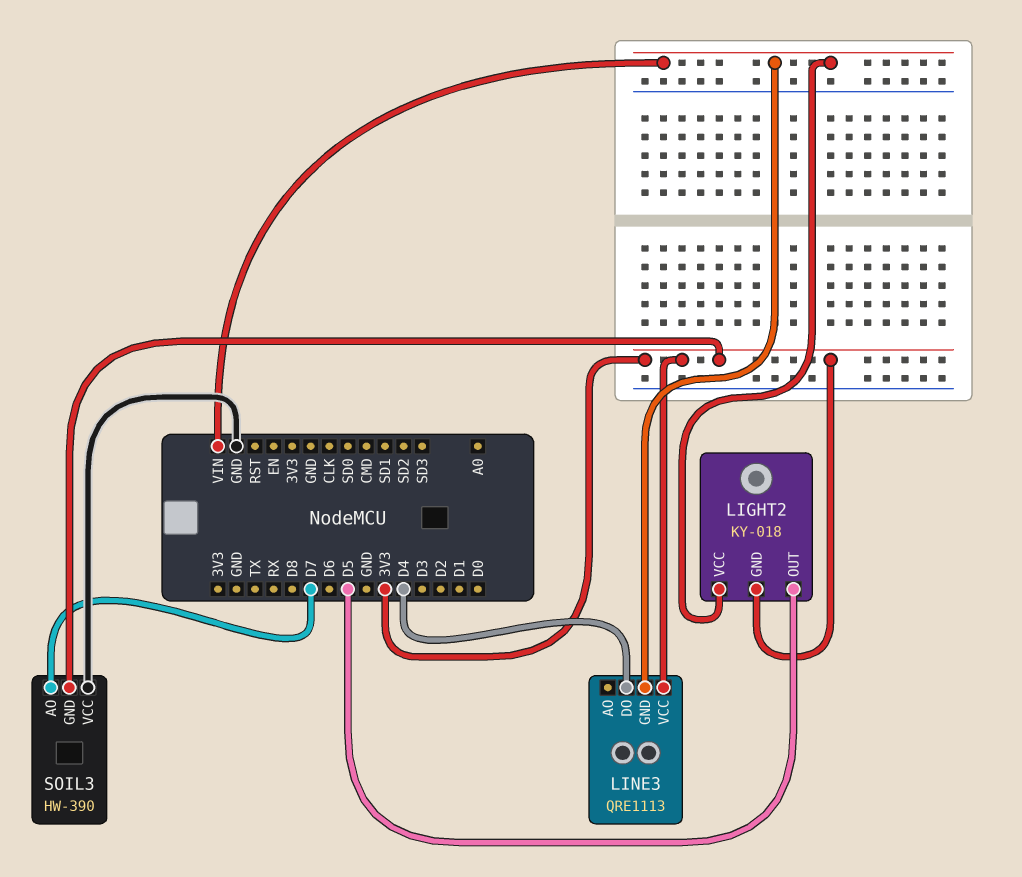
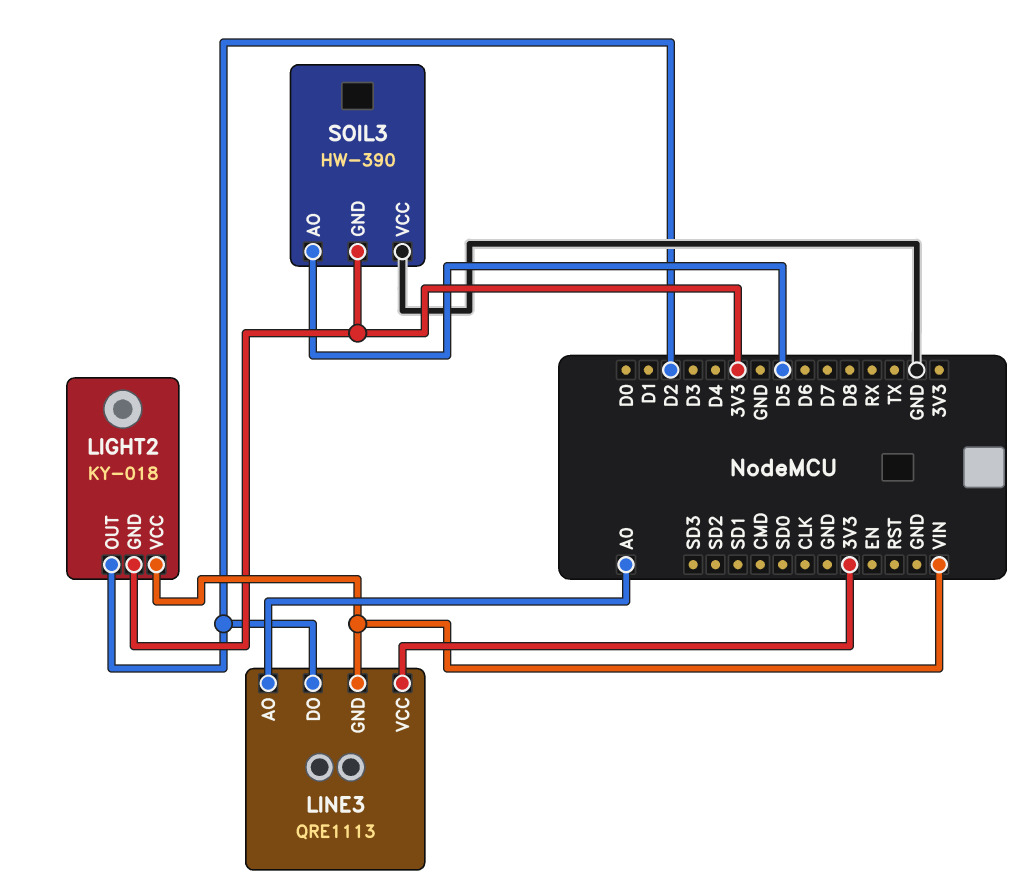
LIGHT2 pin OUT: D5 -> D2
LINE3 pin AO: none -> A0
LINE3 pin DO: D4 -> D2
SOIL3 pin AO: D7 -> D5

